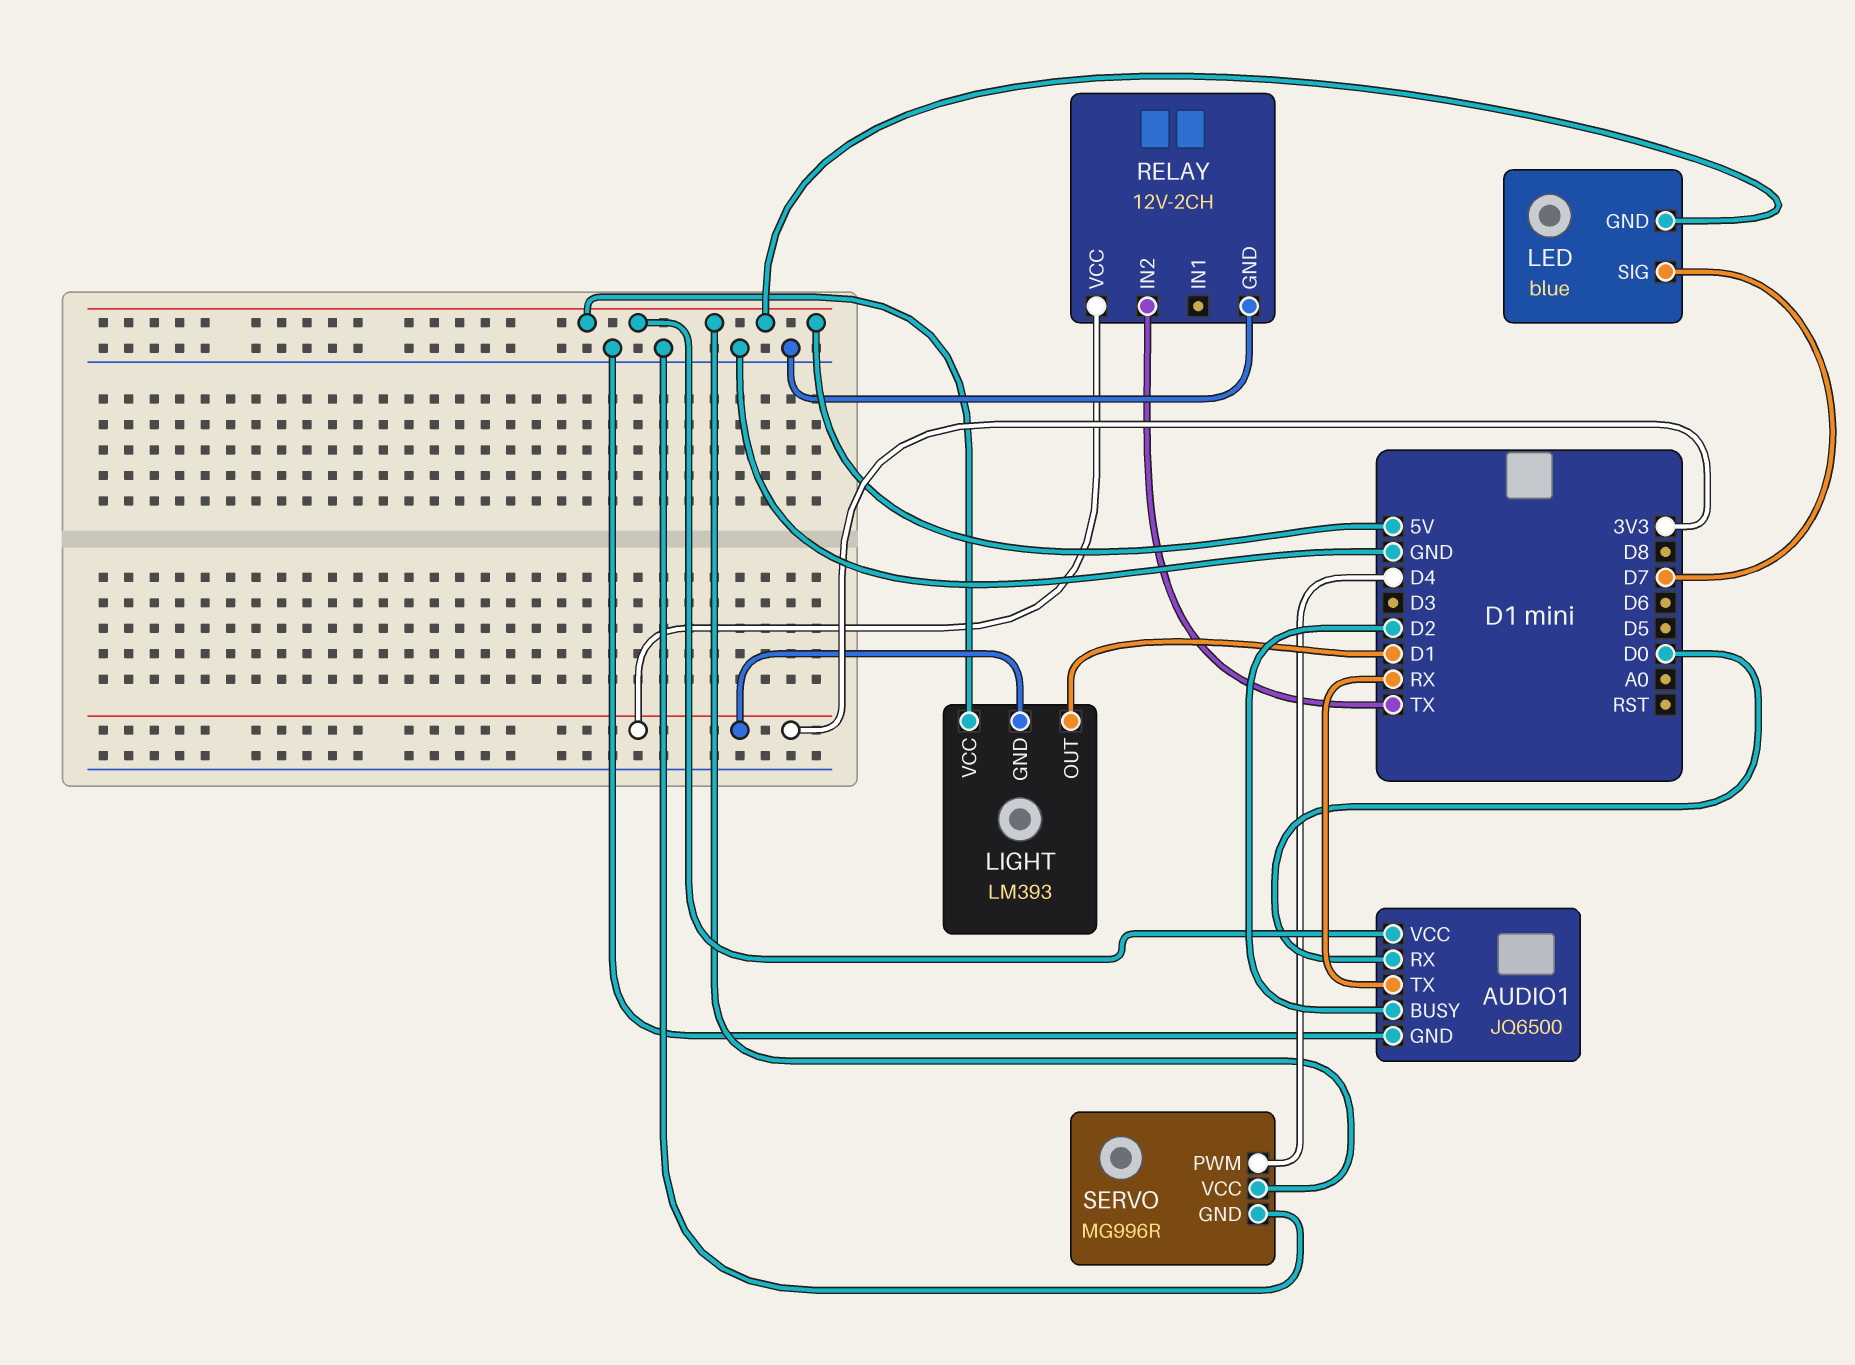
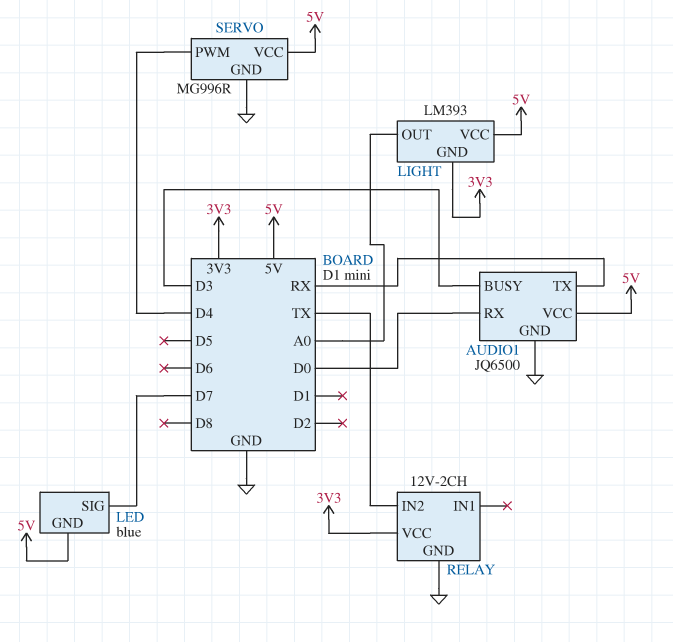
AUDIO1 pin BUSY: D2 -> D3
LIGHT pin OUT: D1 -> A0

